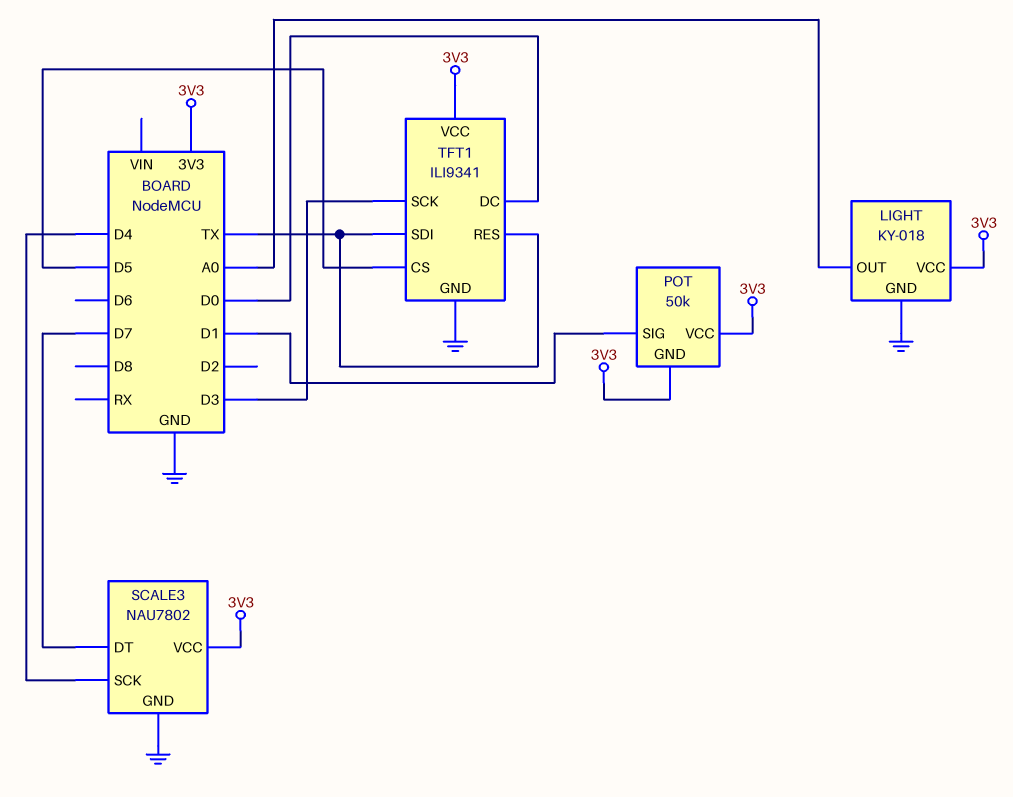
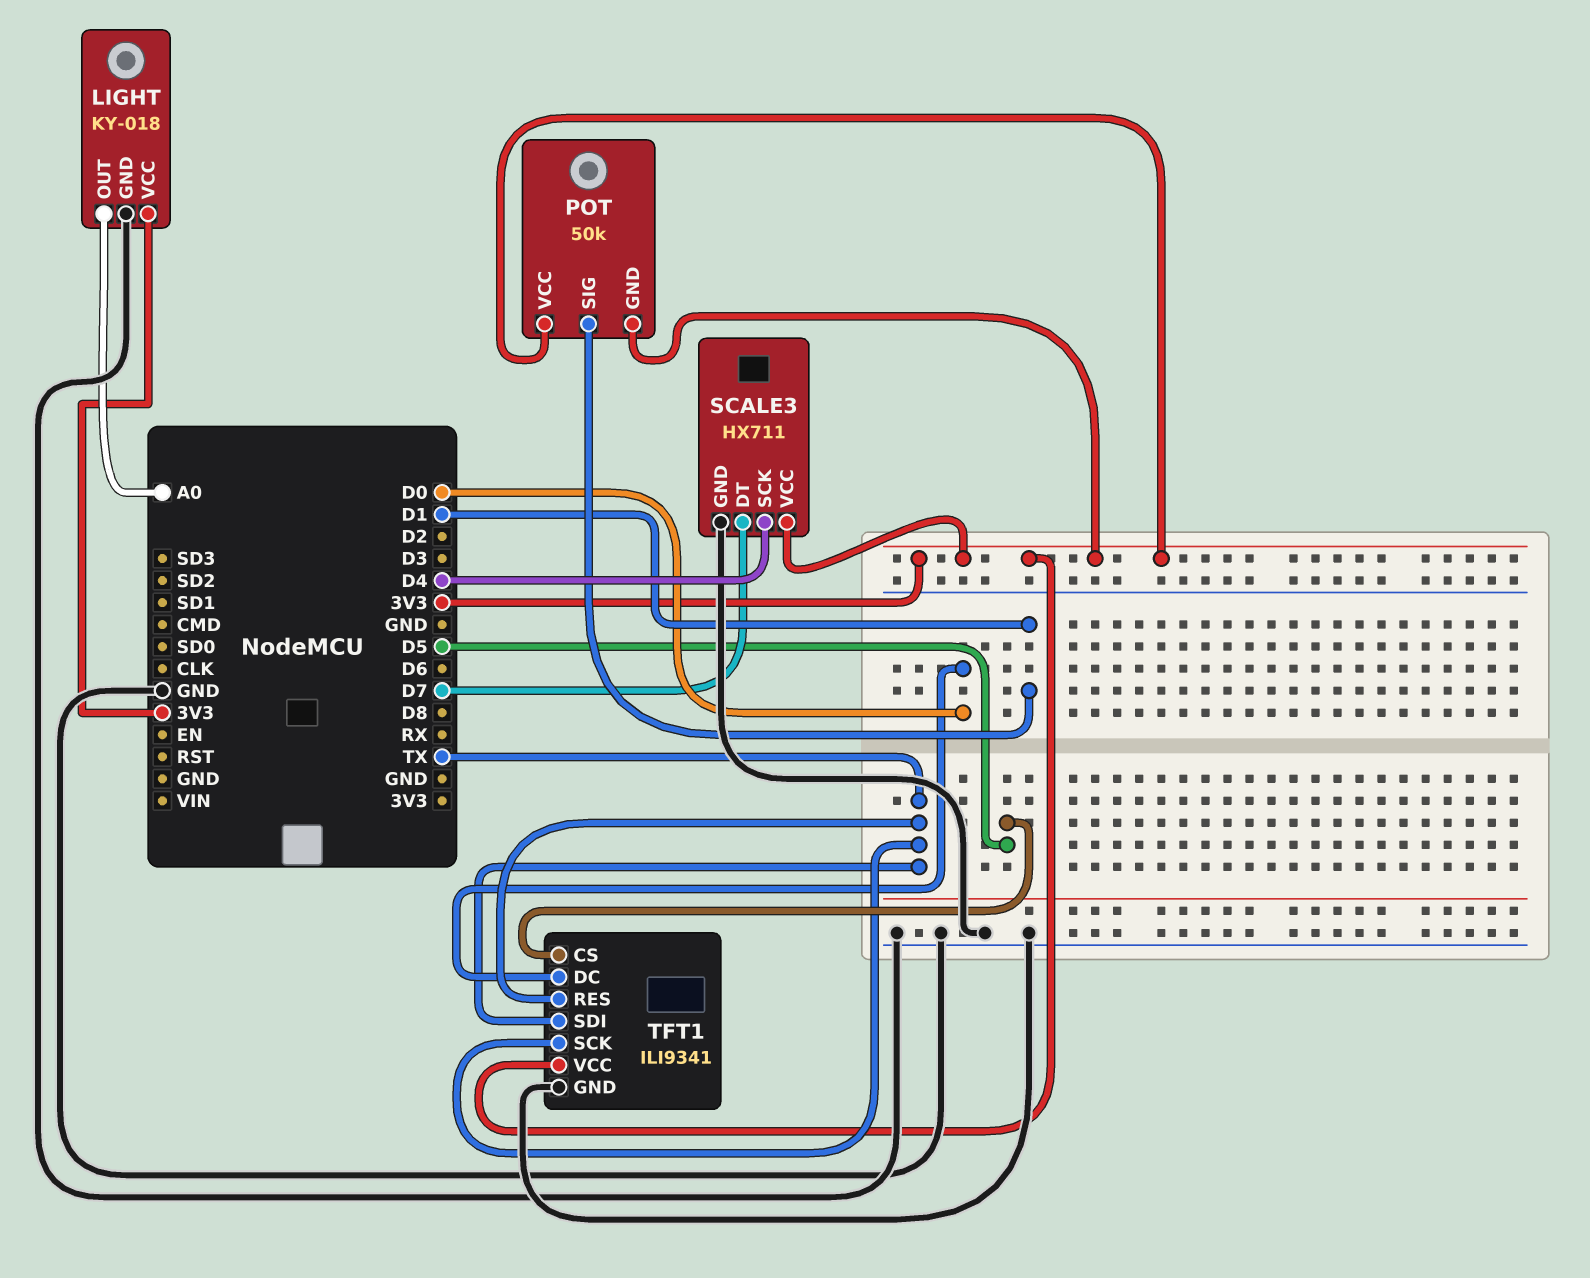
SCALE3: NAU7802 -> HX711
TFT1 pin SCK: D3 -> TX

